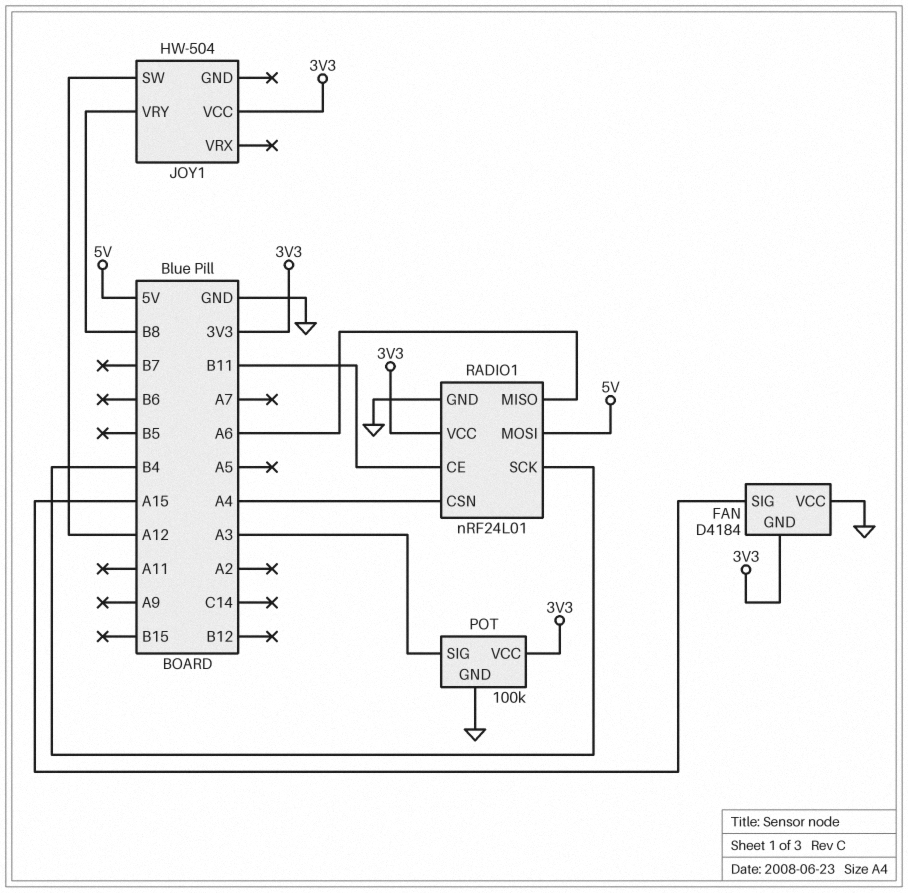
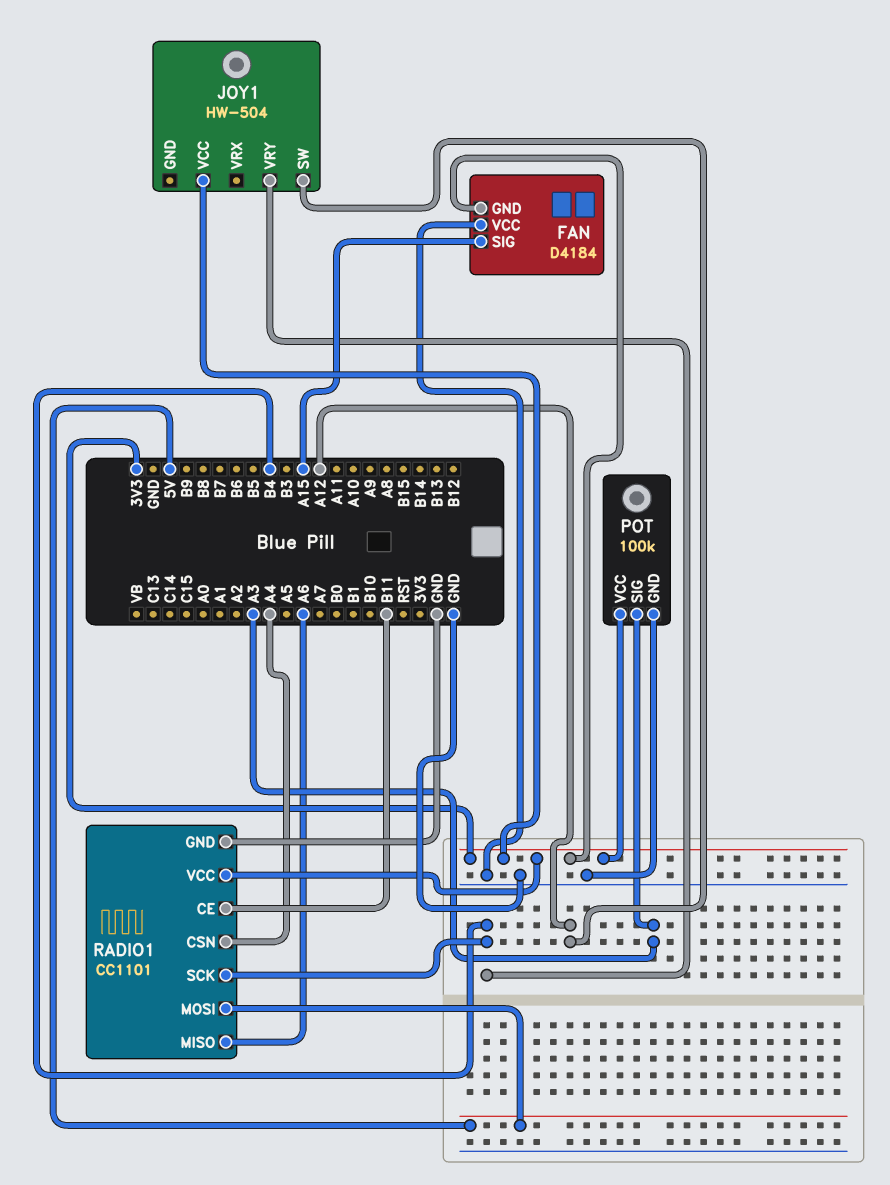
JOY1 pin VRY: B8 -> B4
RADIO1: nRF24L01 -> CC1101

